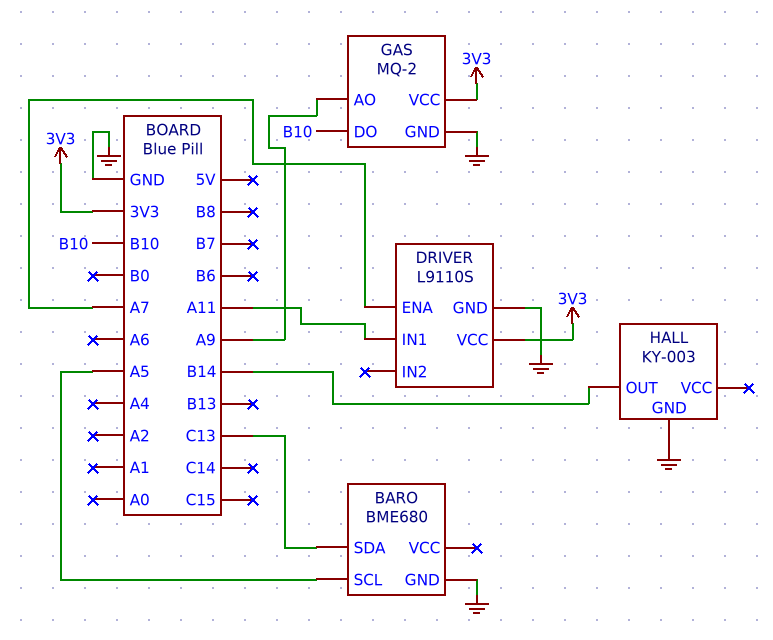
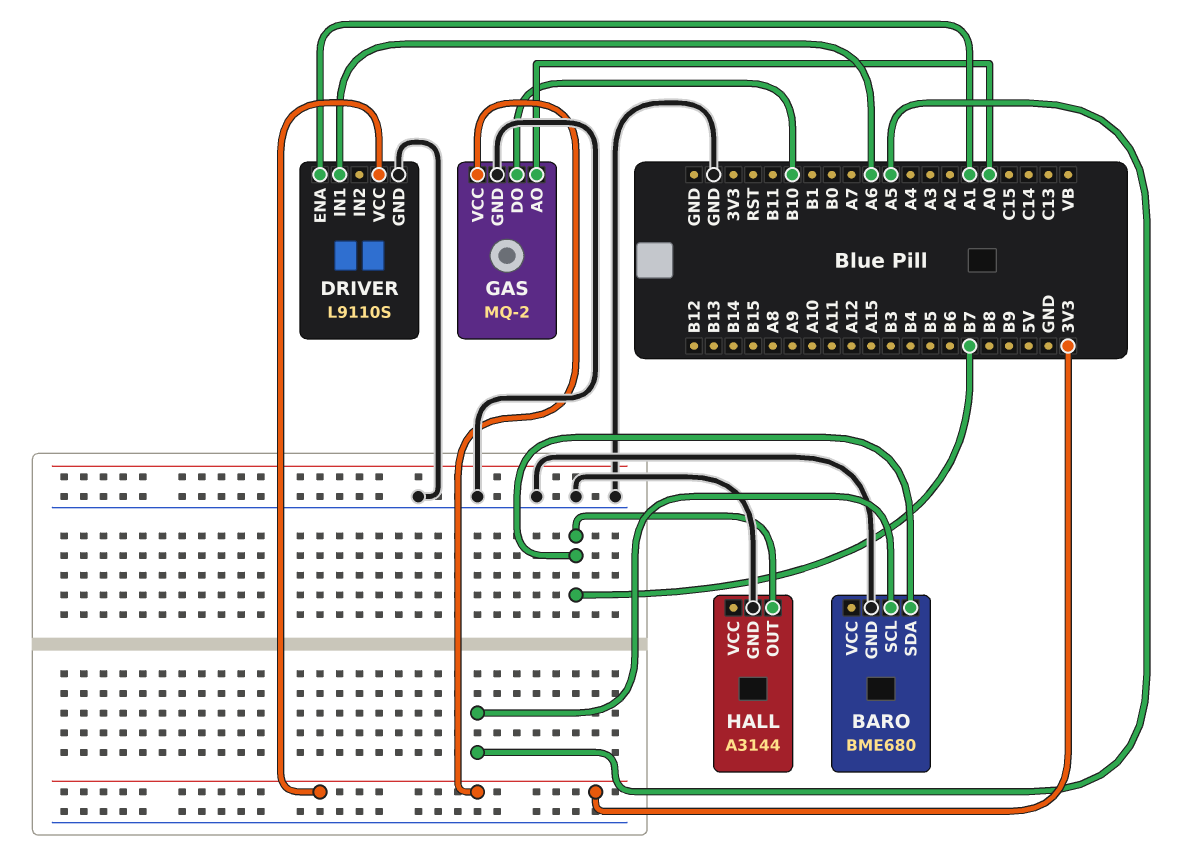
BARO pin SDA: C13 -> B7
DRIVER pin ENA: A7 -> A1
DRIVER pin IN1: A11 -> A6
GAS pin AO: A9 -> A0
HALL: KY-003 -> A3144
HALL pin OUT: B14 -> B7

